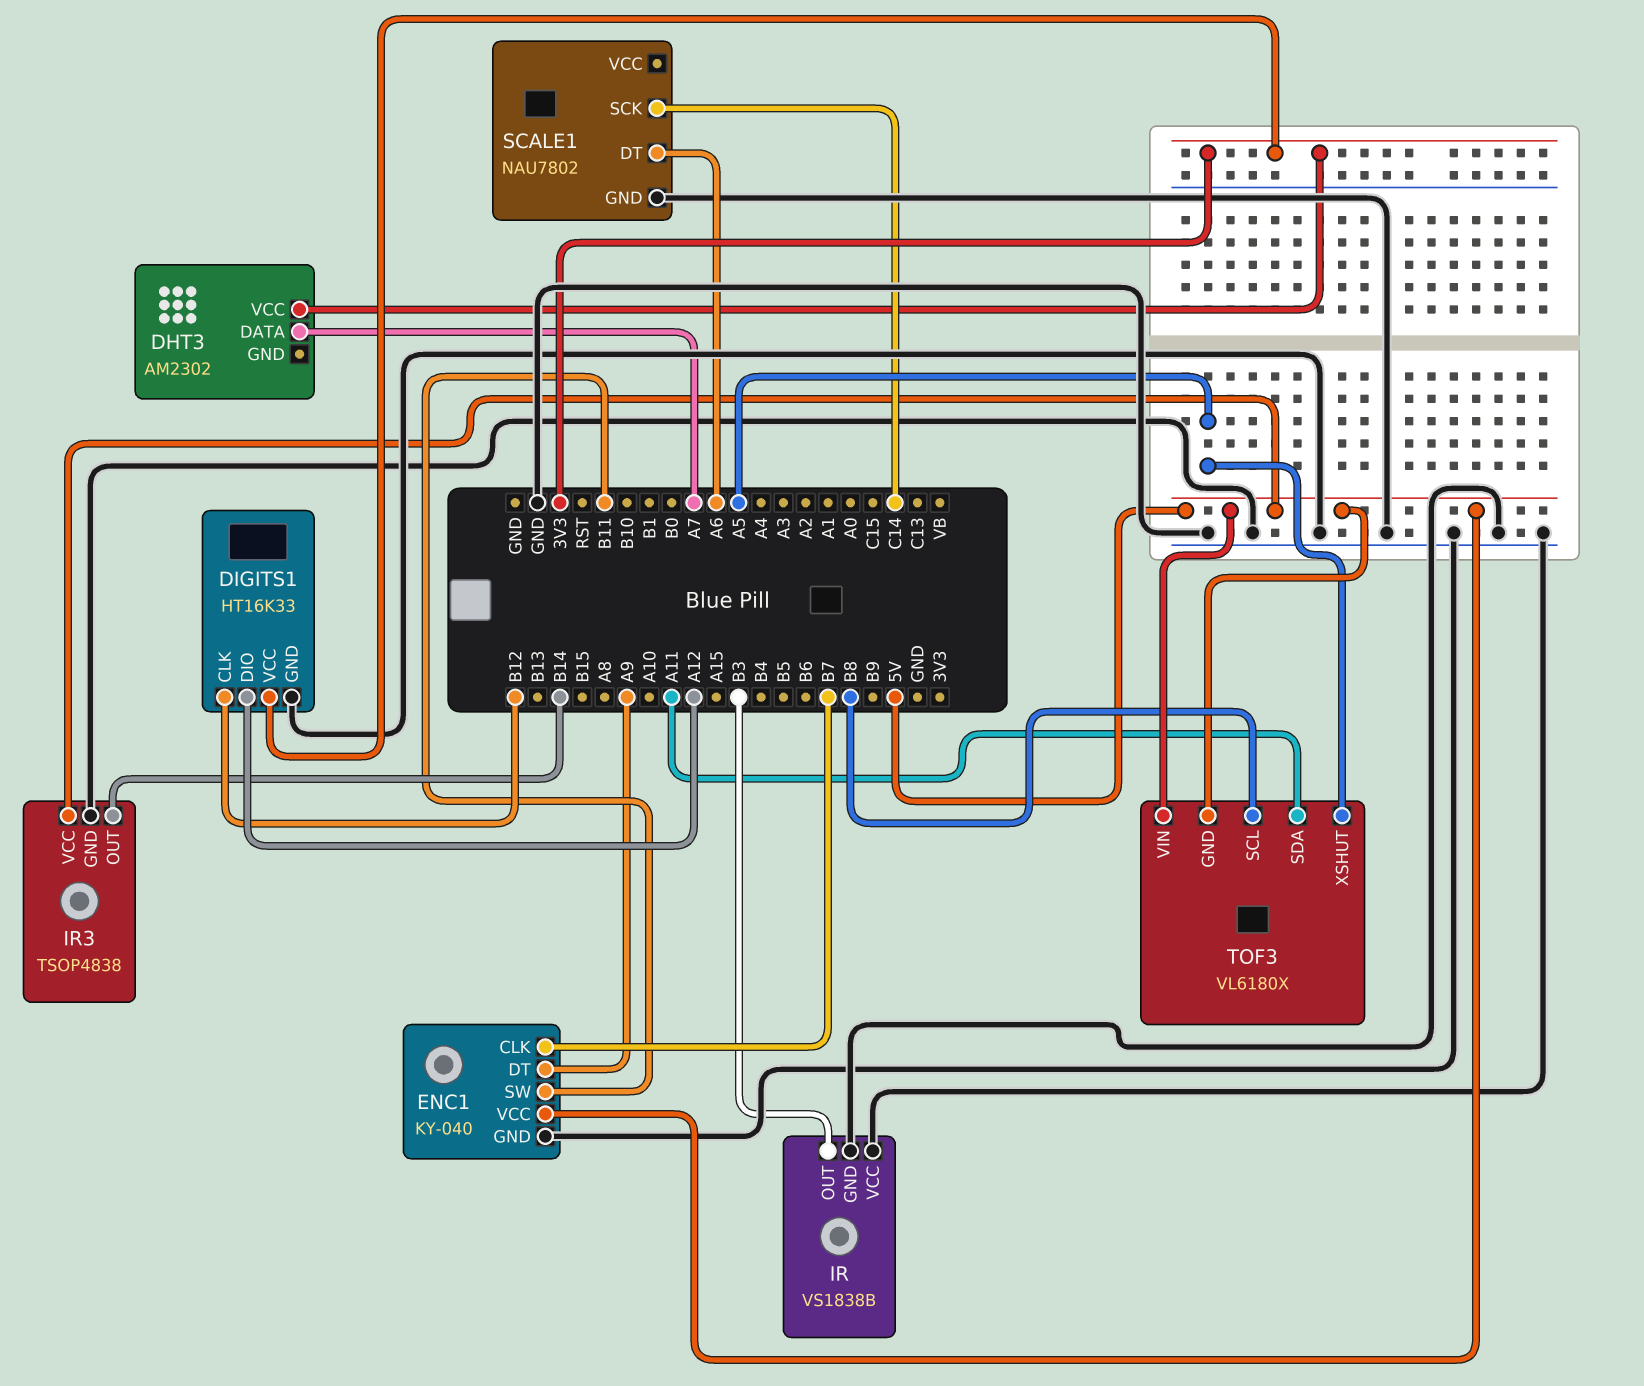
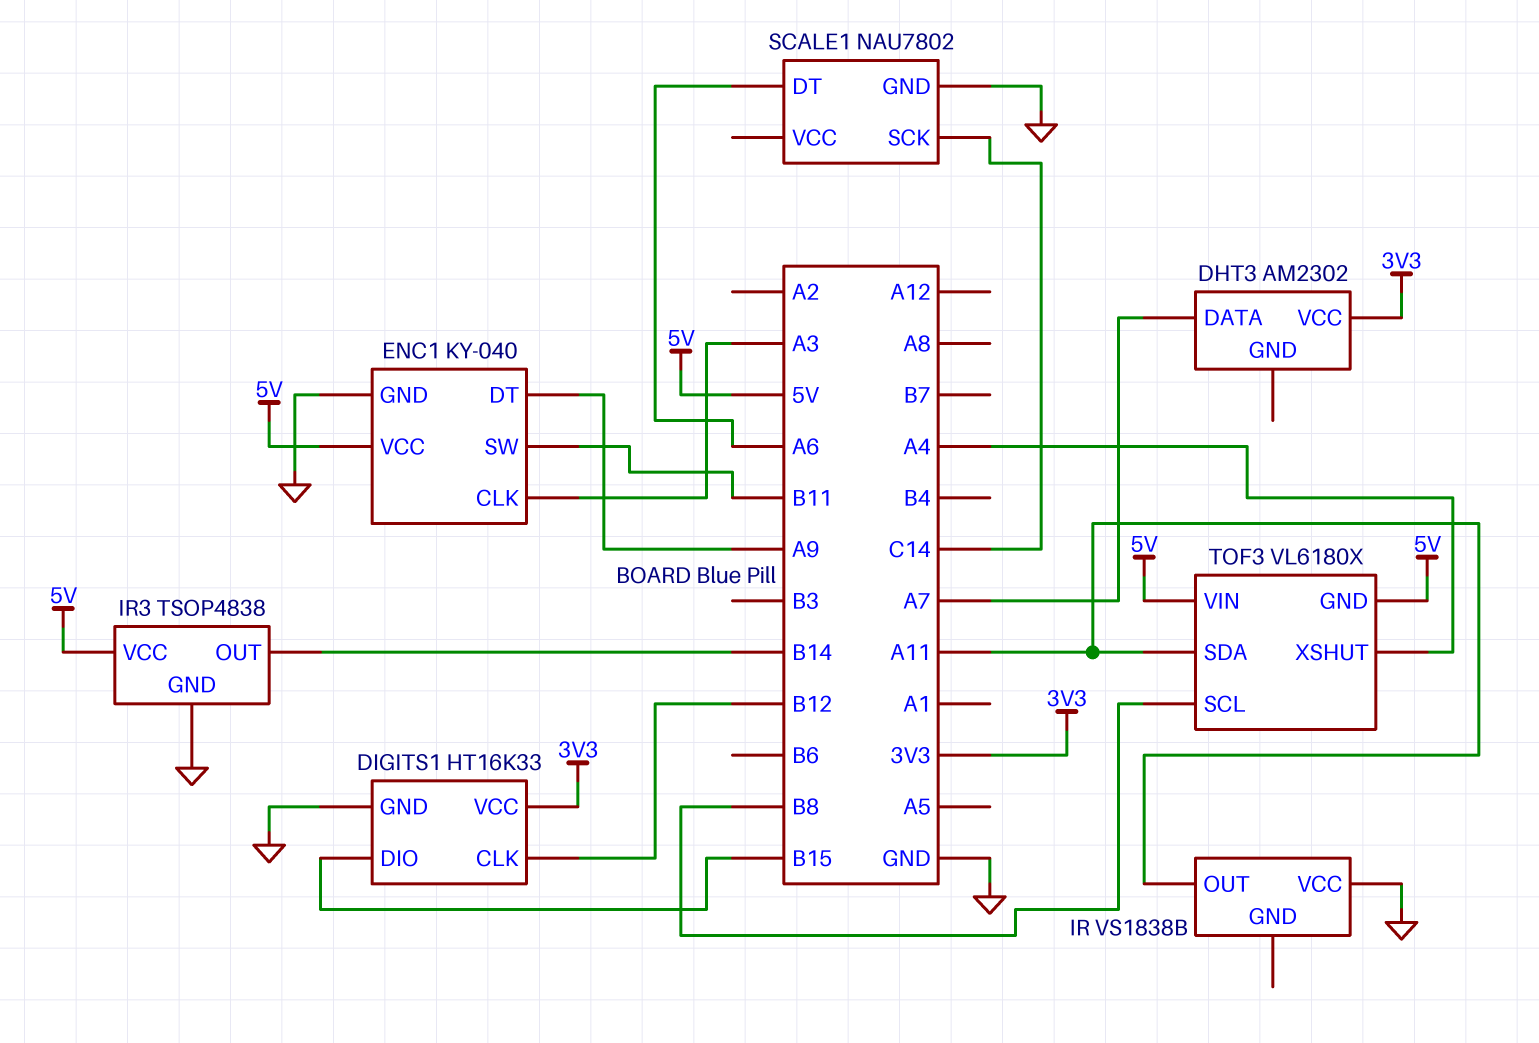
DIGITS1 pin DIO: A12 -> B15
ENC1 pin CLK: B7 -> A3
IR pin GND: GND -> none
IR pin OUT: B3 -> A11
TOF3 pin XSHUT: A5 -> A4

